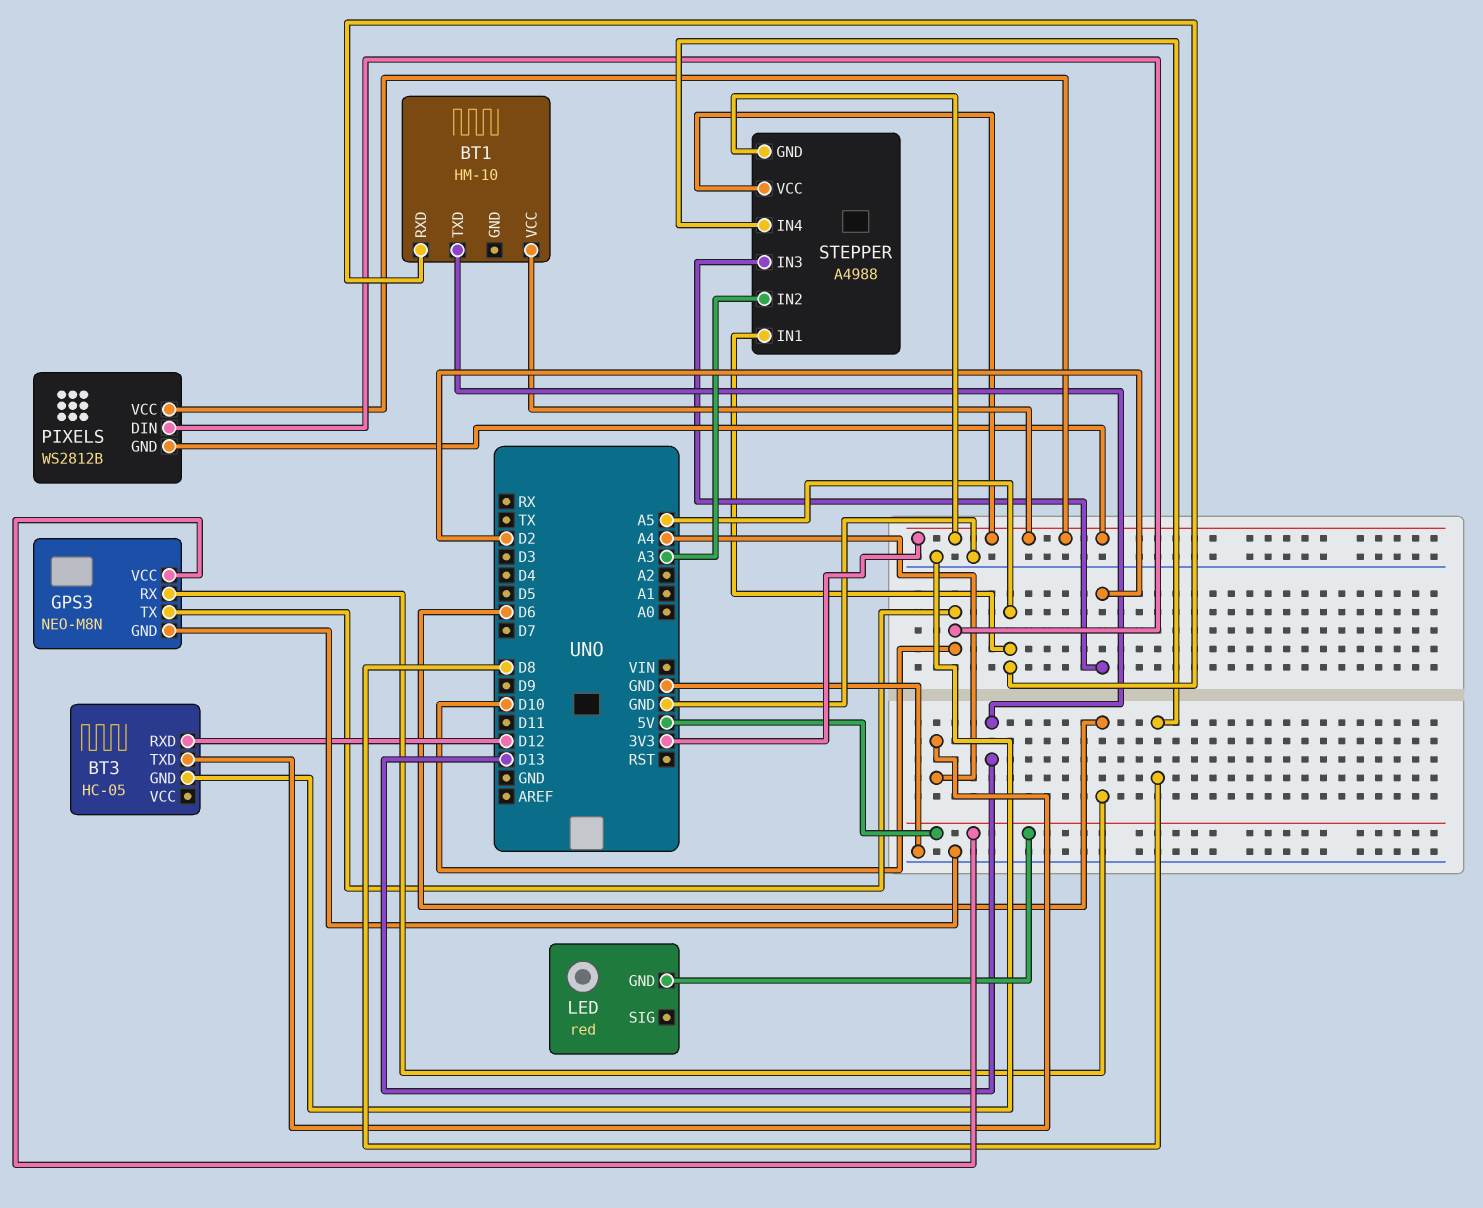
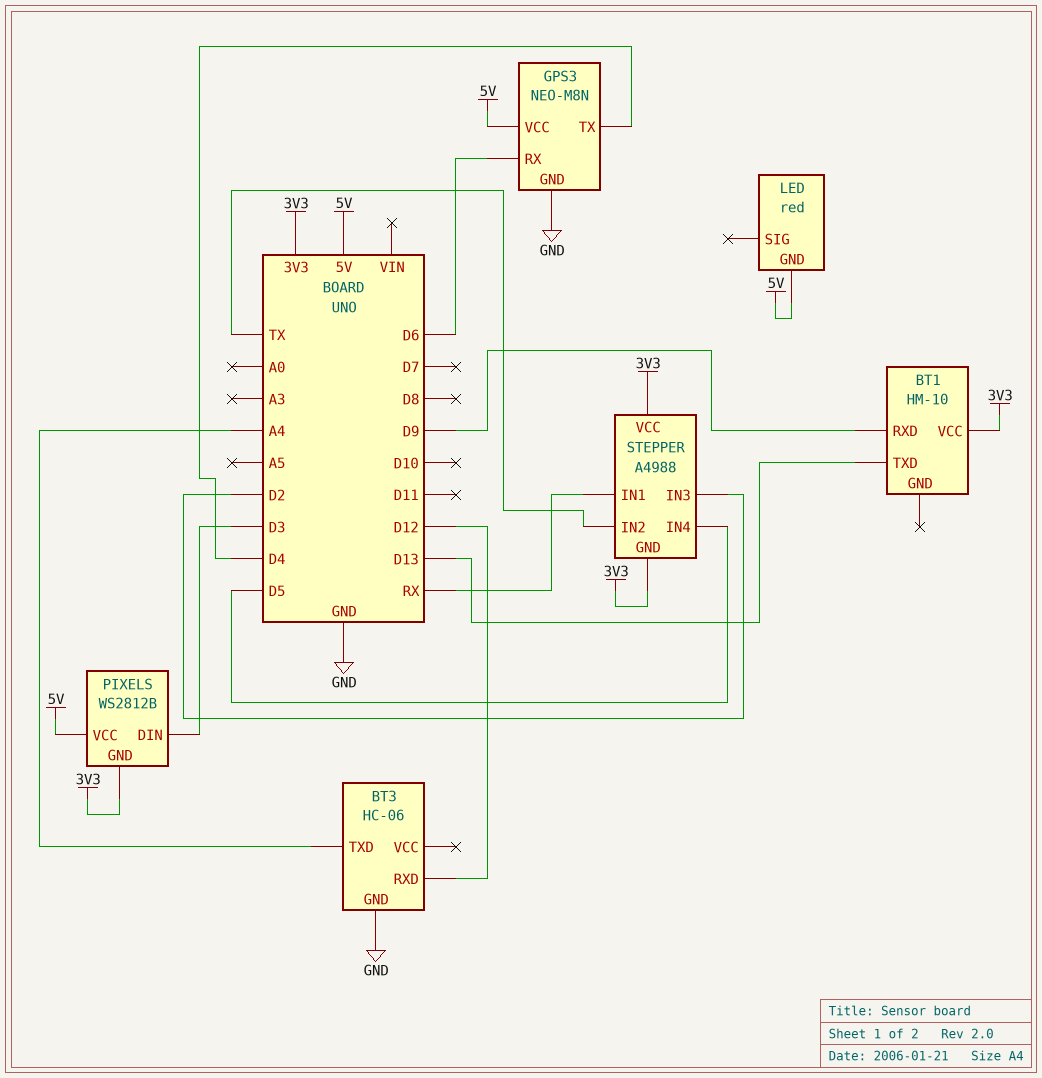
BT1 pin RXD: A5 -> D9
BT3: HC-05 -> HC-06
GPS3 pin TX: D10 -> D4
PIXELS pin DIN: D10 -> D3
PIXELS pin VCC: 3V3 -> 5V
STEPPER pin IN1: A5 -> RX
STEPPER pin IN2: A3 -> TX
STEPPER pin IN4: D8 -> D5

